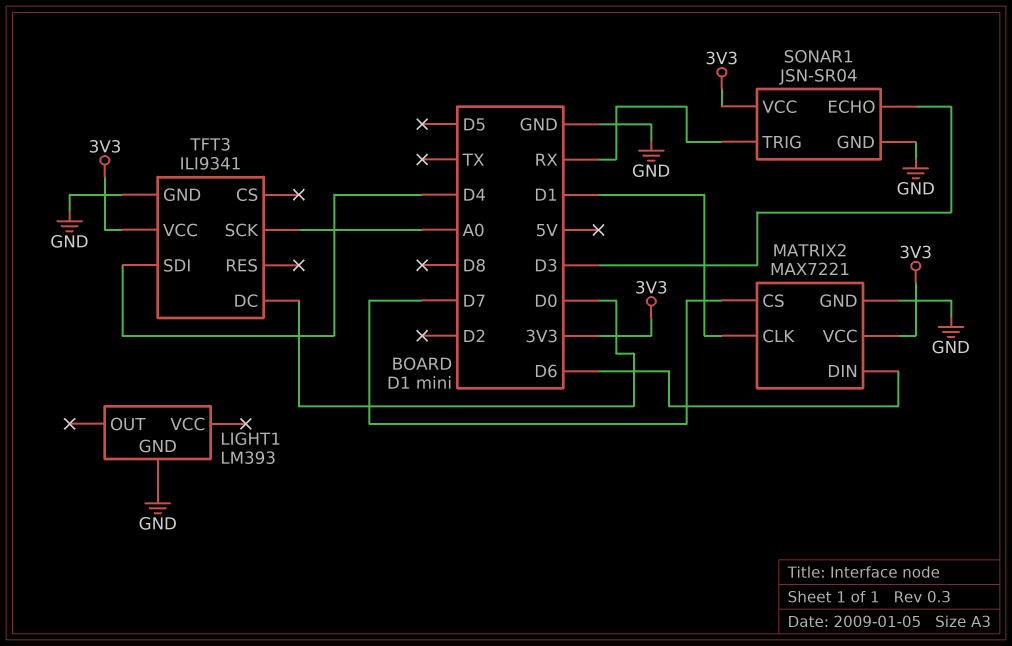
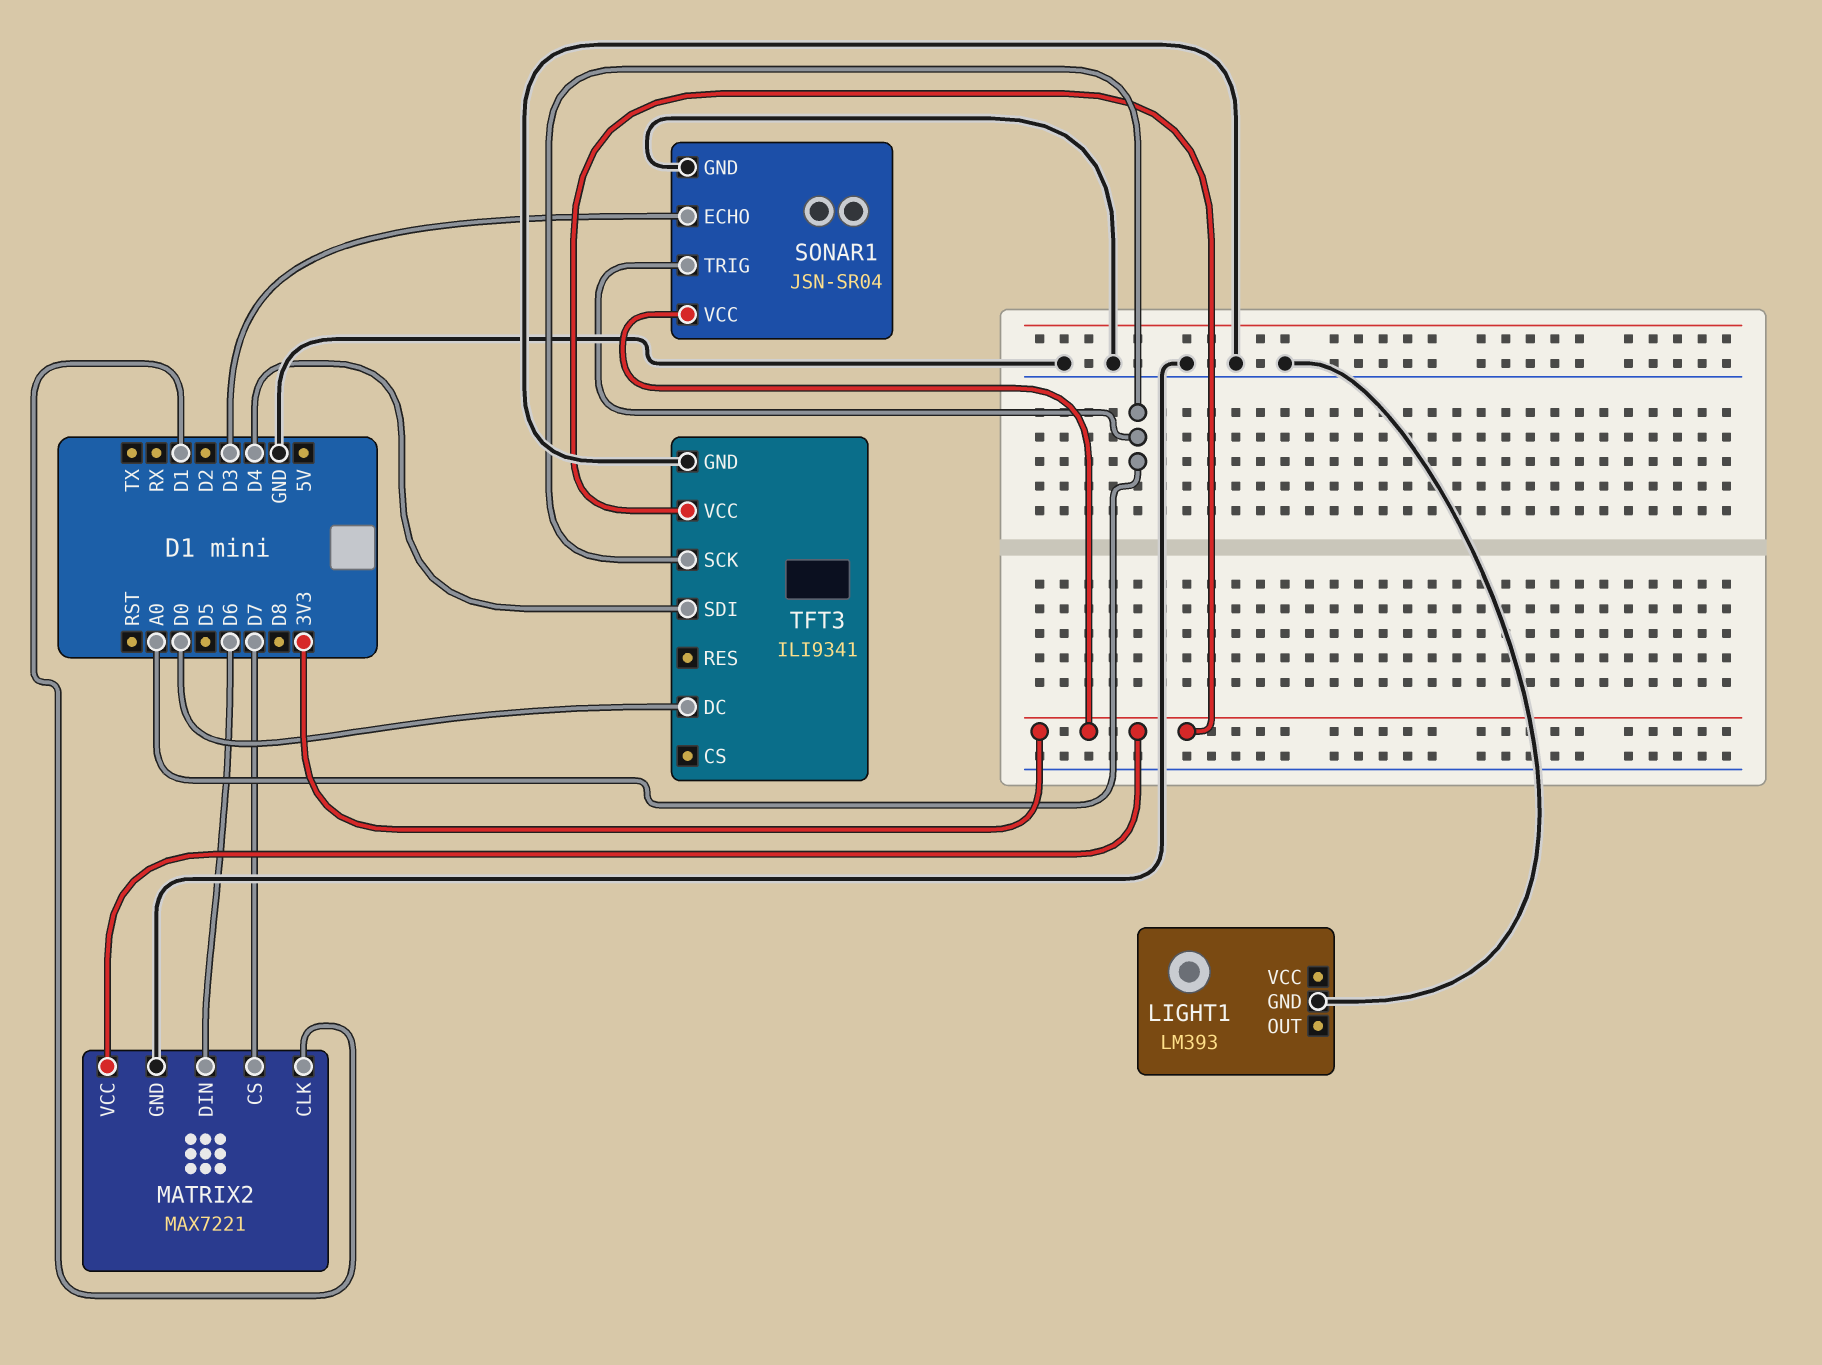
SONAR1 pin TRIG: RX -> A0

